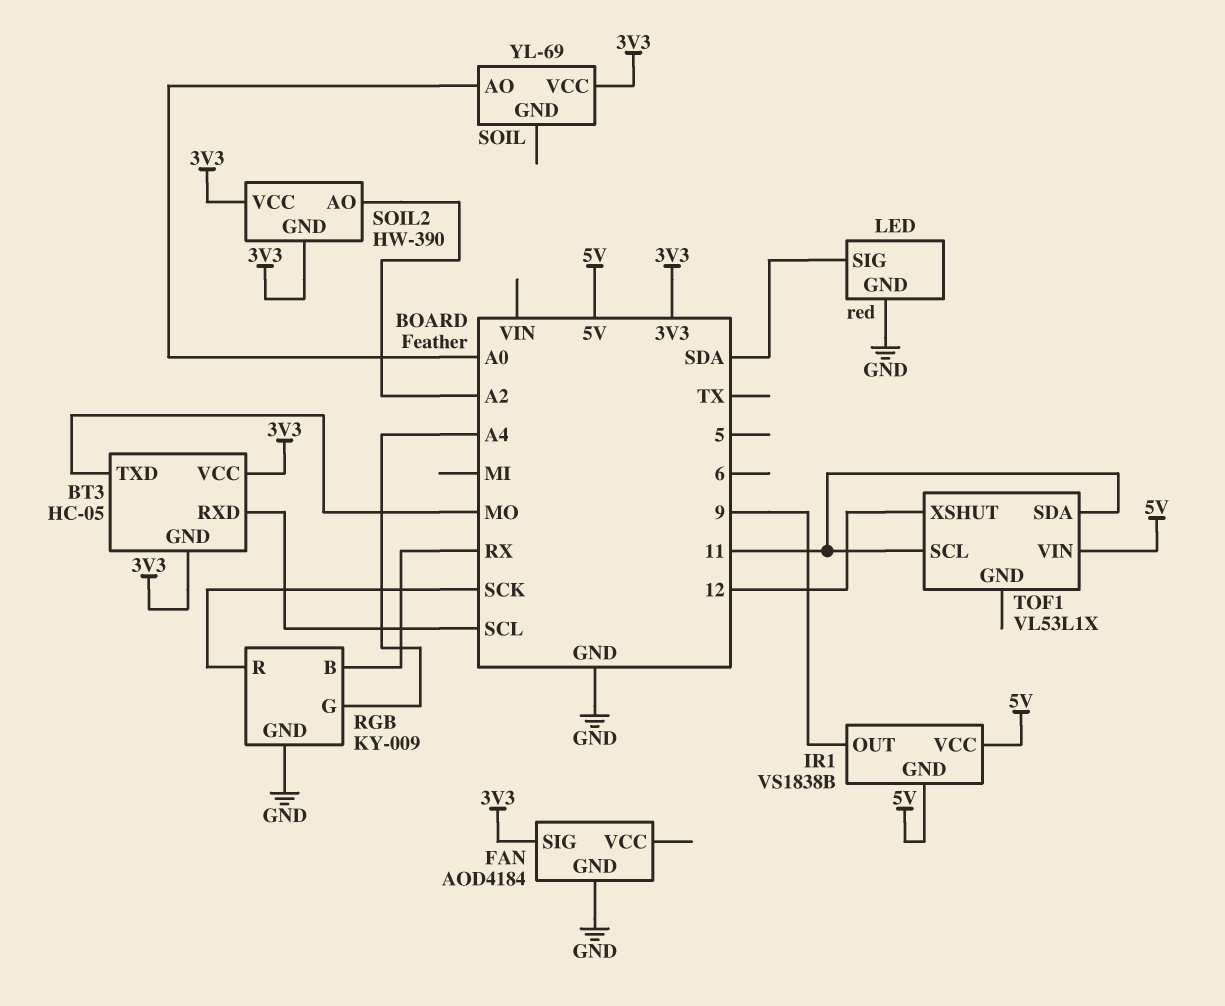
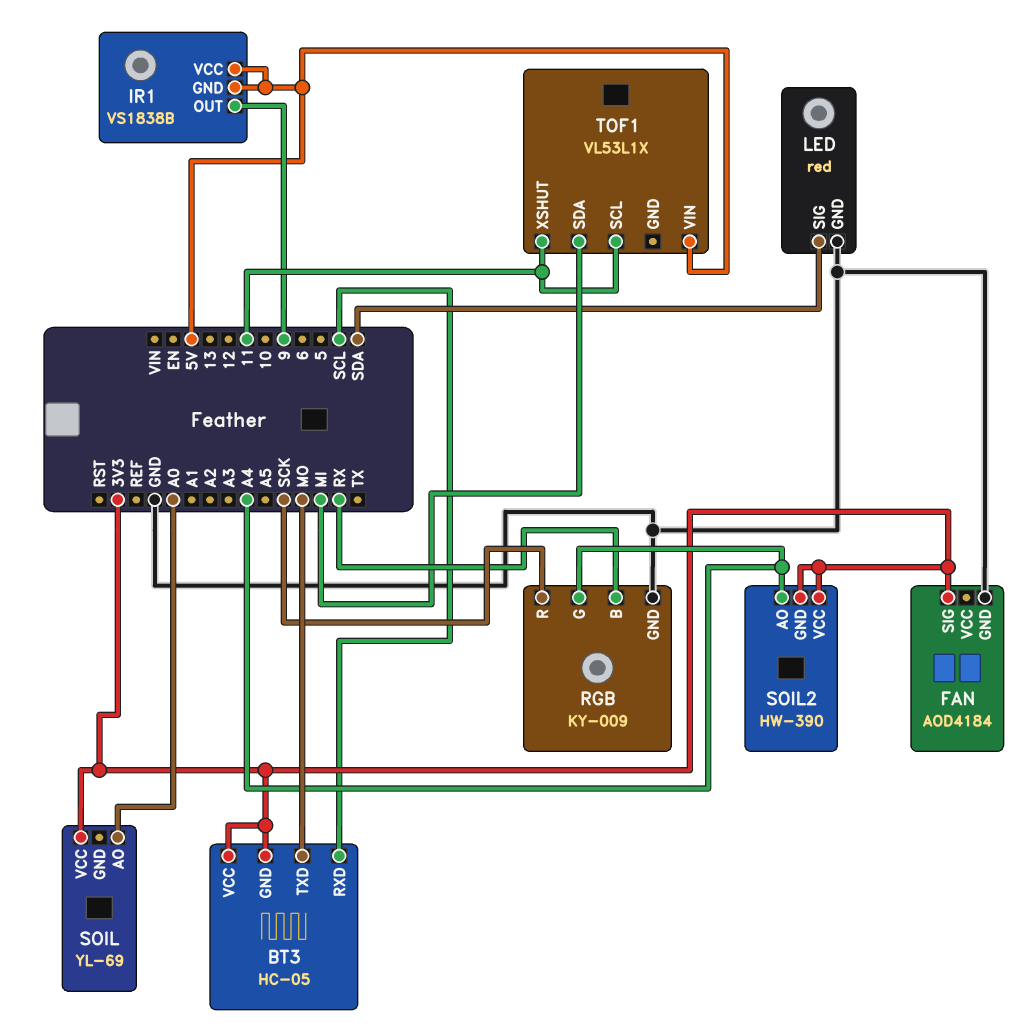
SOIL2 pin AO: A2 -> A4
TOF1 pin SDA: 11 -> MI
TOF1 pin XSHUT: 12 -> 11

